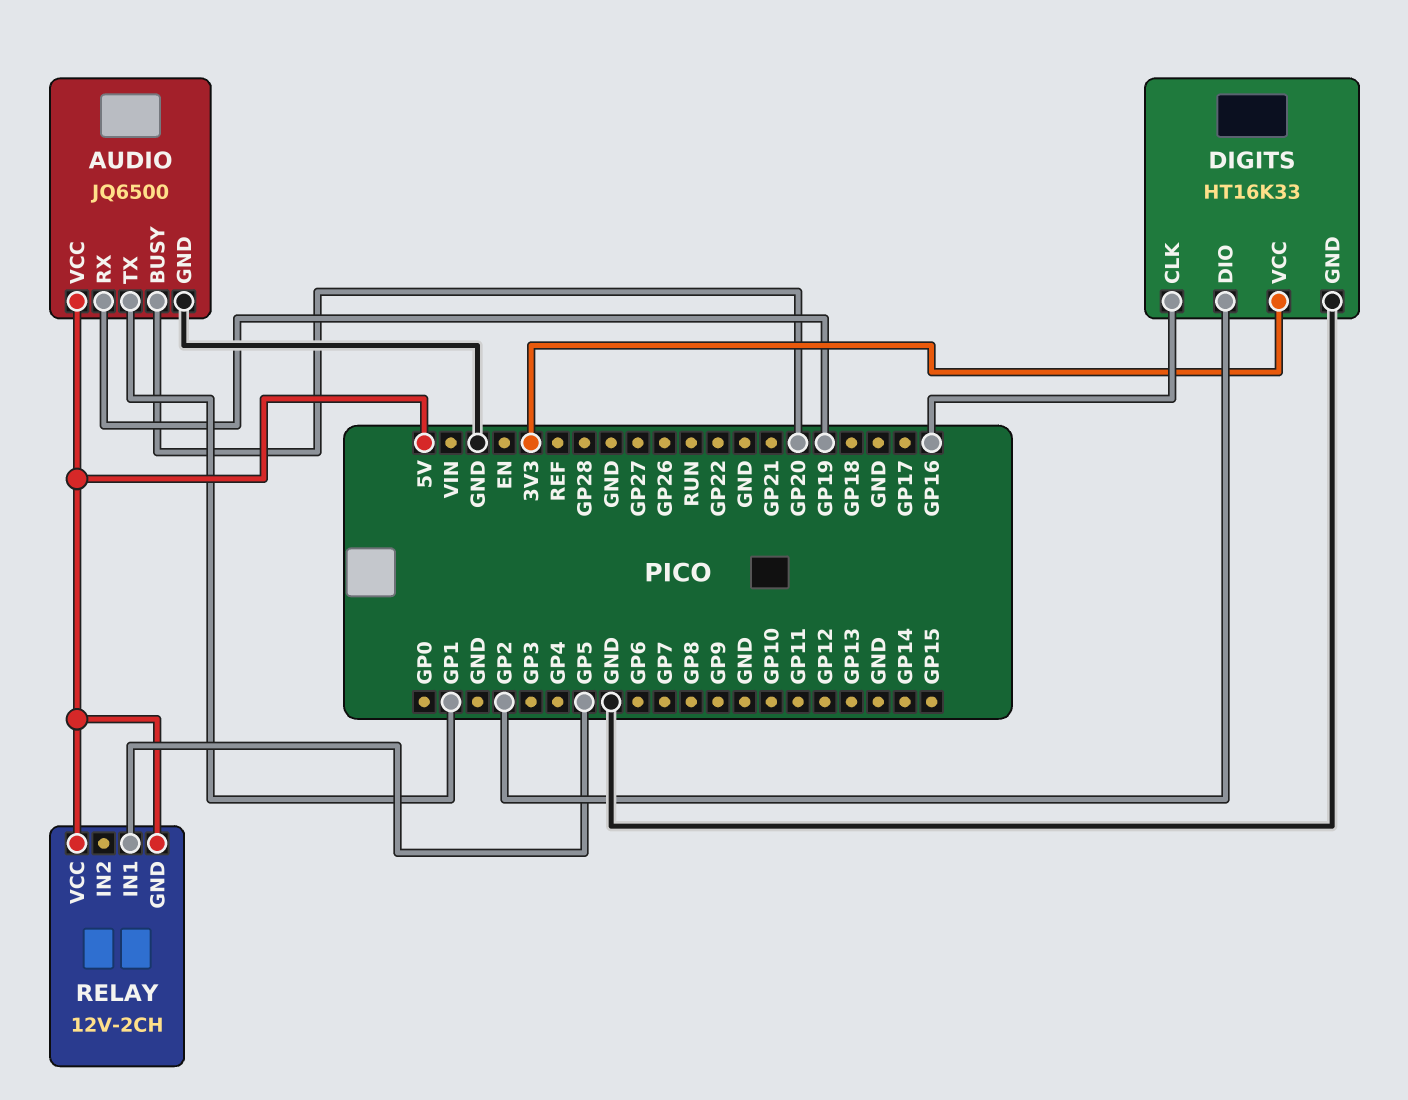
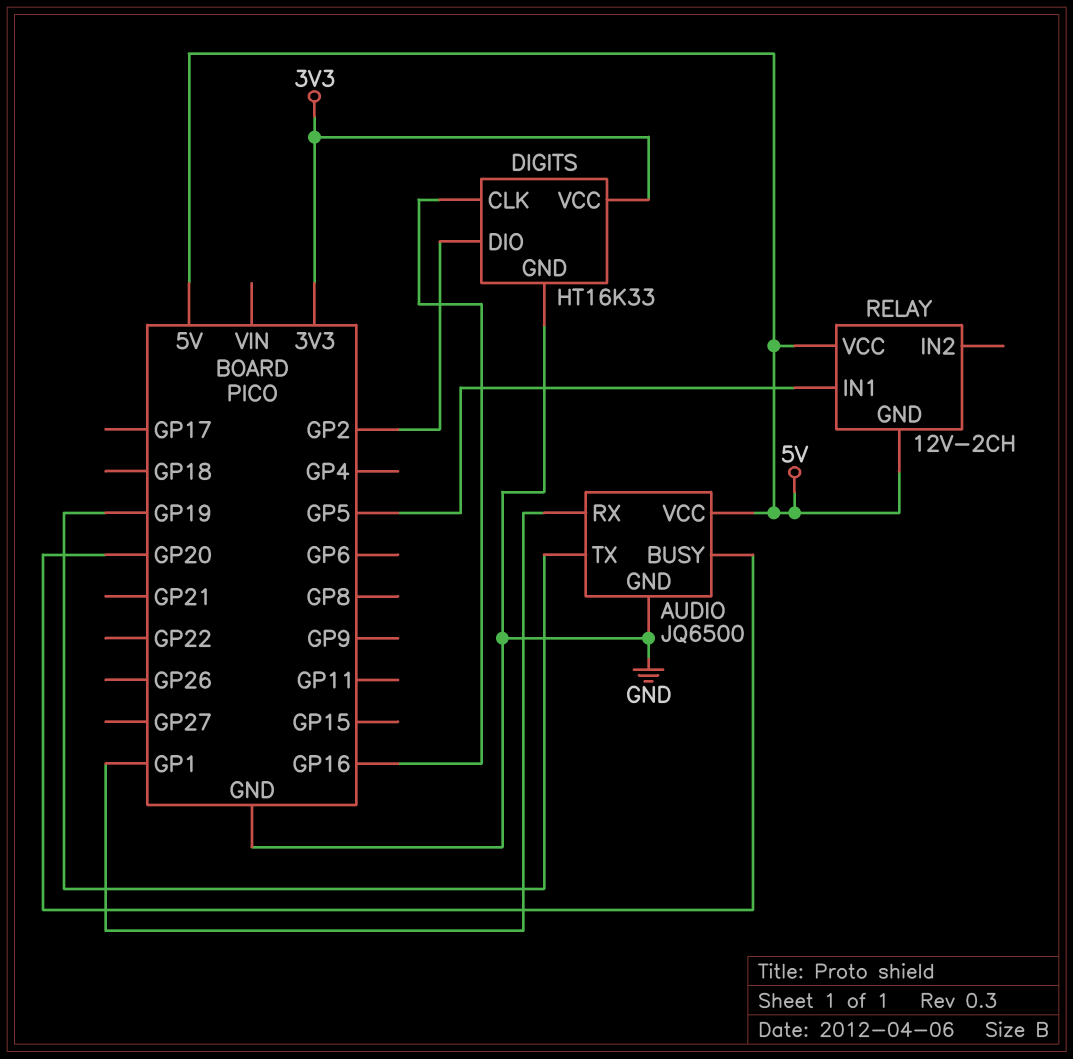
AUDIO pin RX: GP19 -> GP1
AUDIO pin TX: GP1 -> GP19

